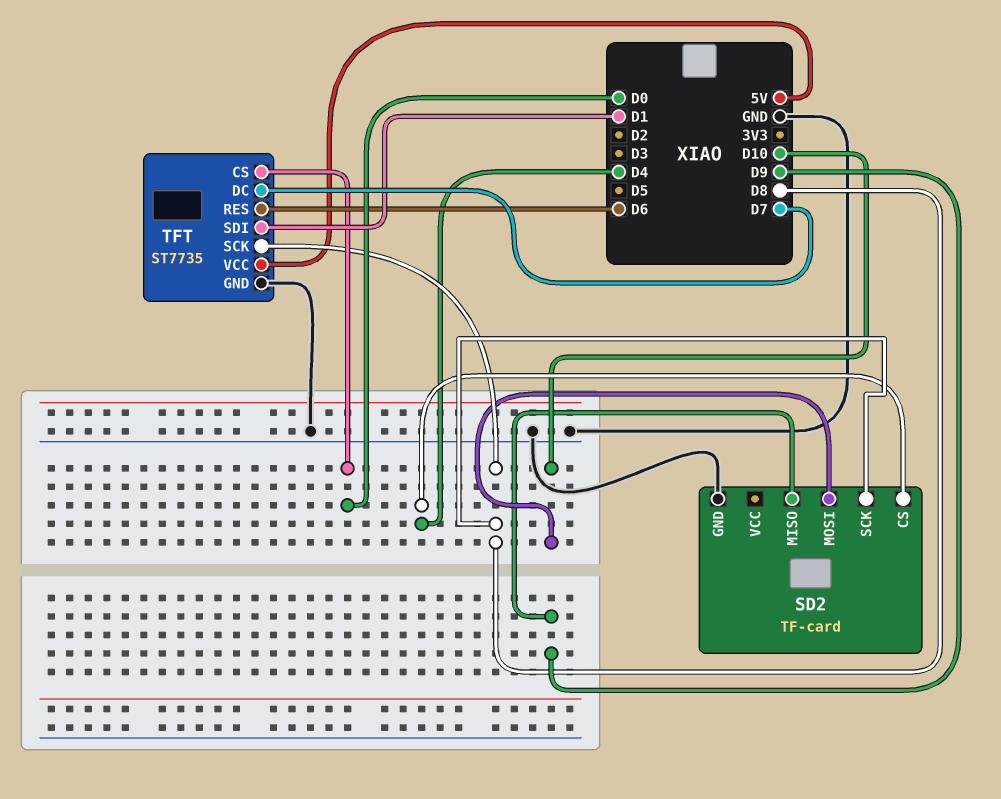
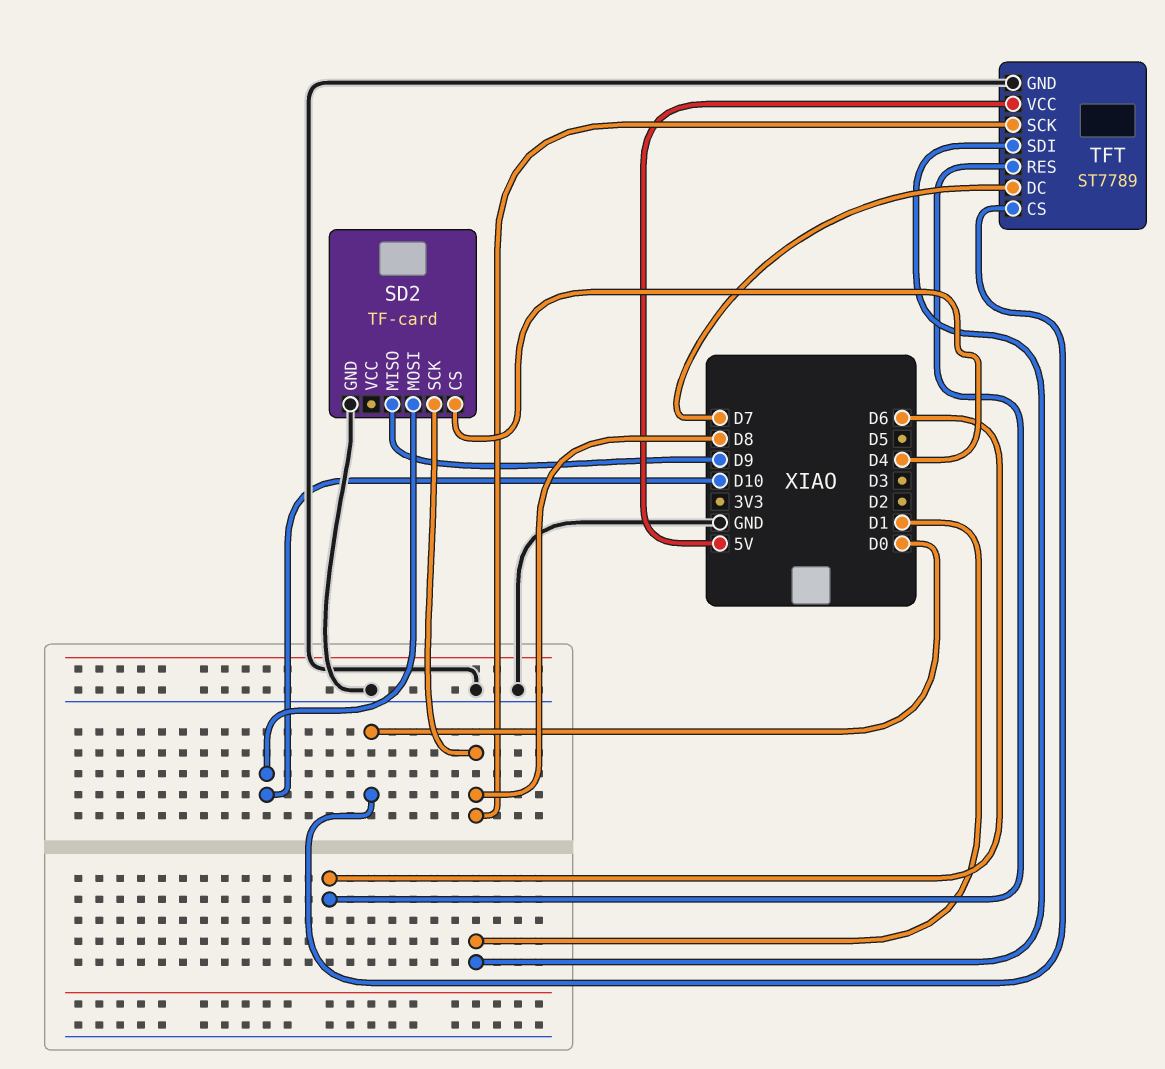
TFT: ST7735 -> ST7789

